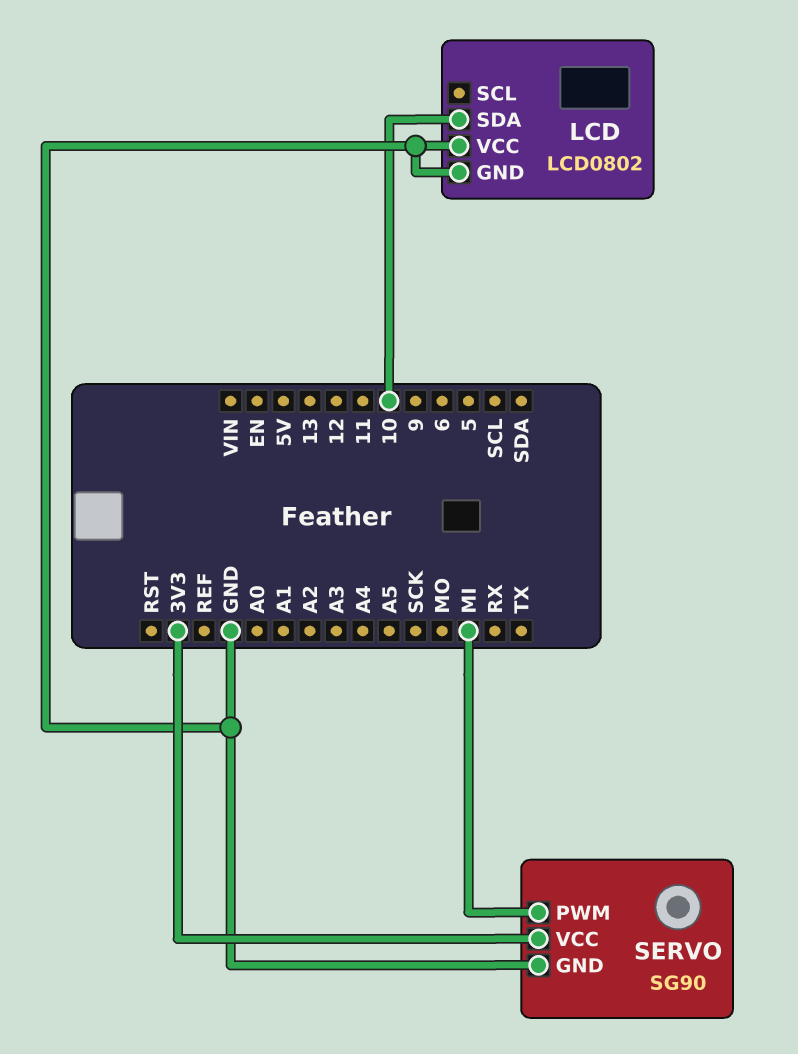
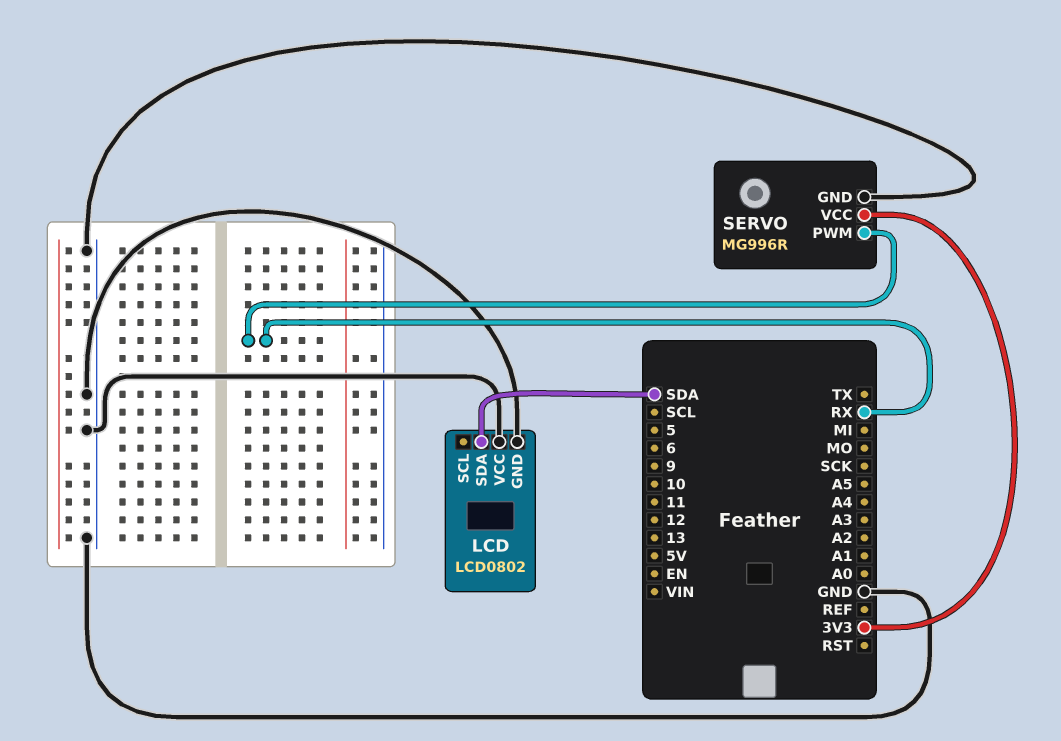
LCD pin SDA: 10 -> SDA
SERVO: SG90 -> MG996R
SERVO pin PWM: MI -> RX

